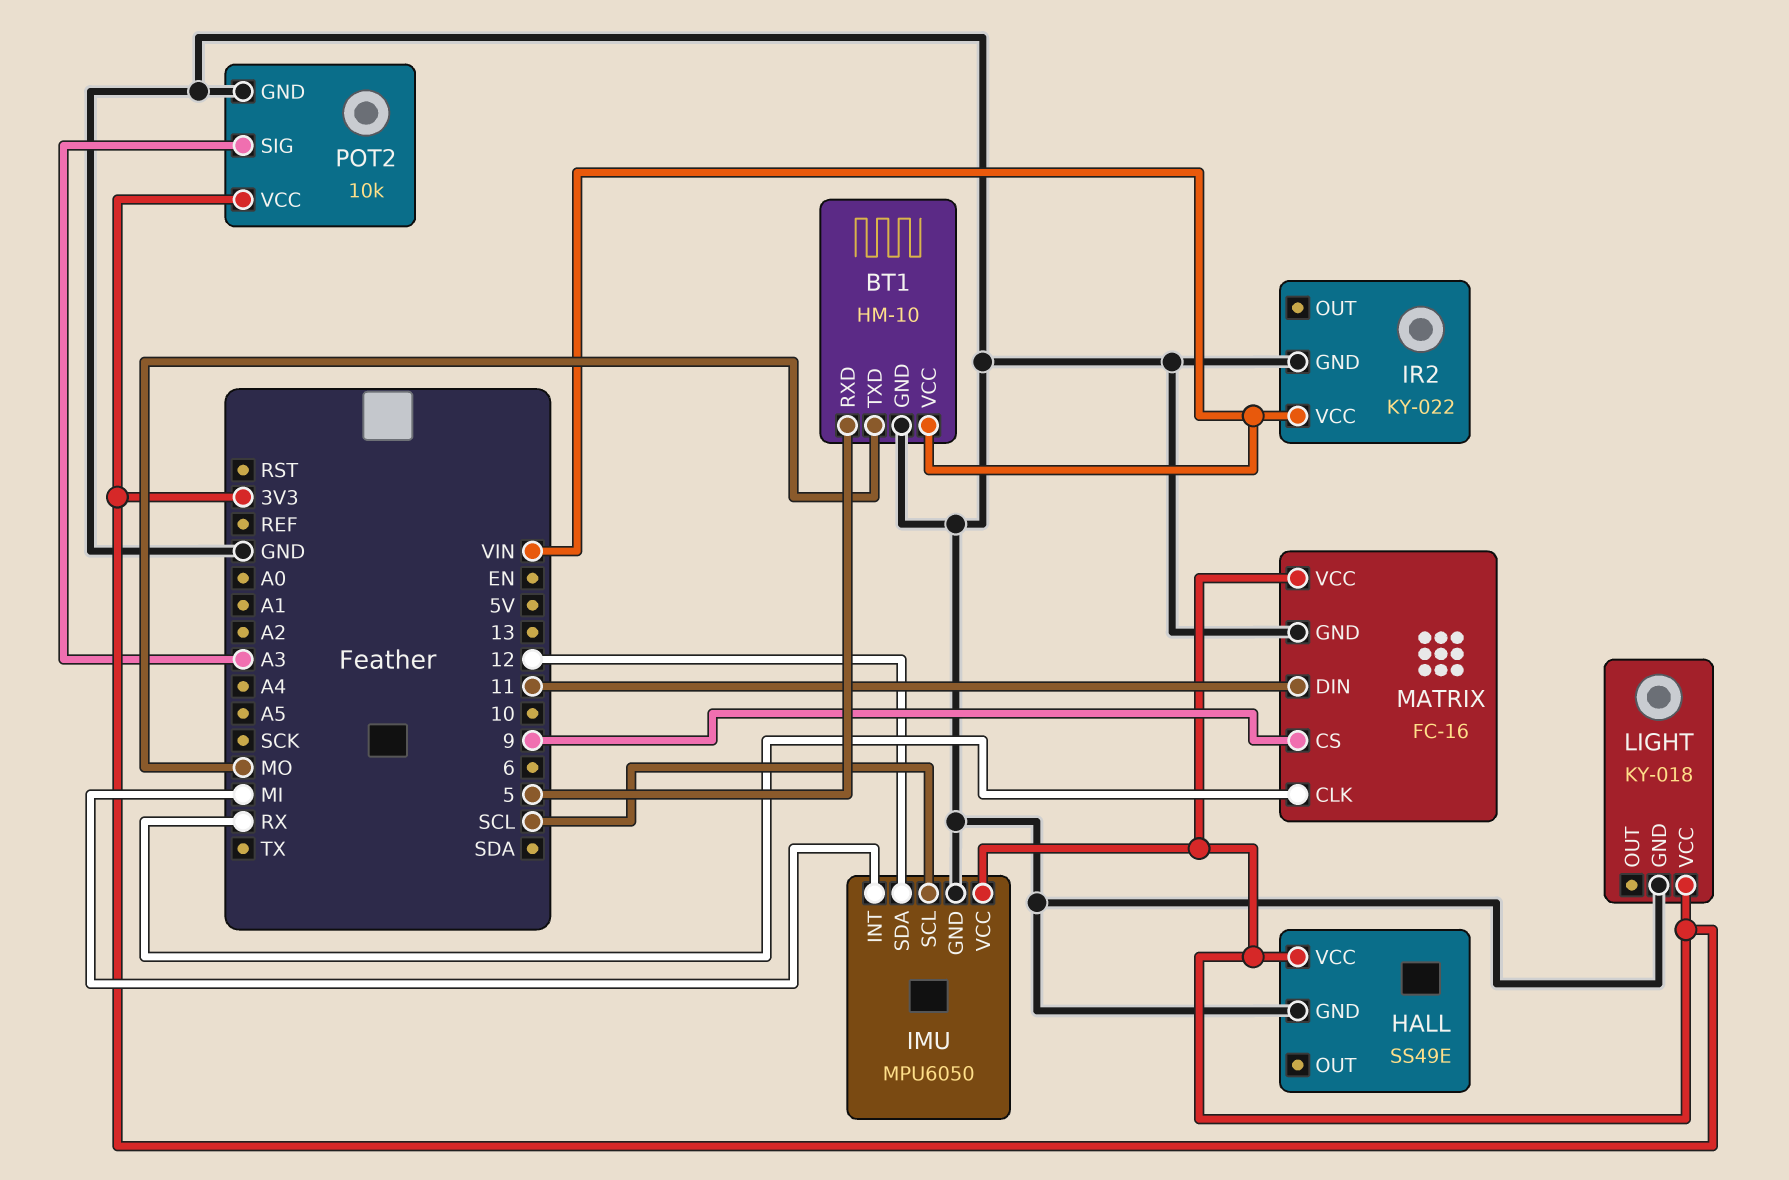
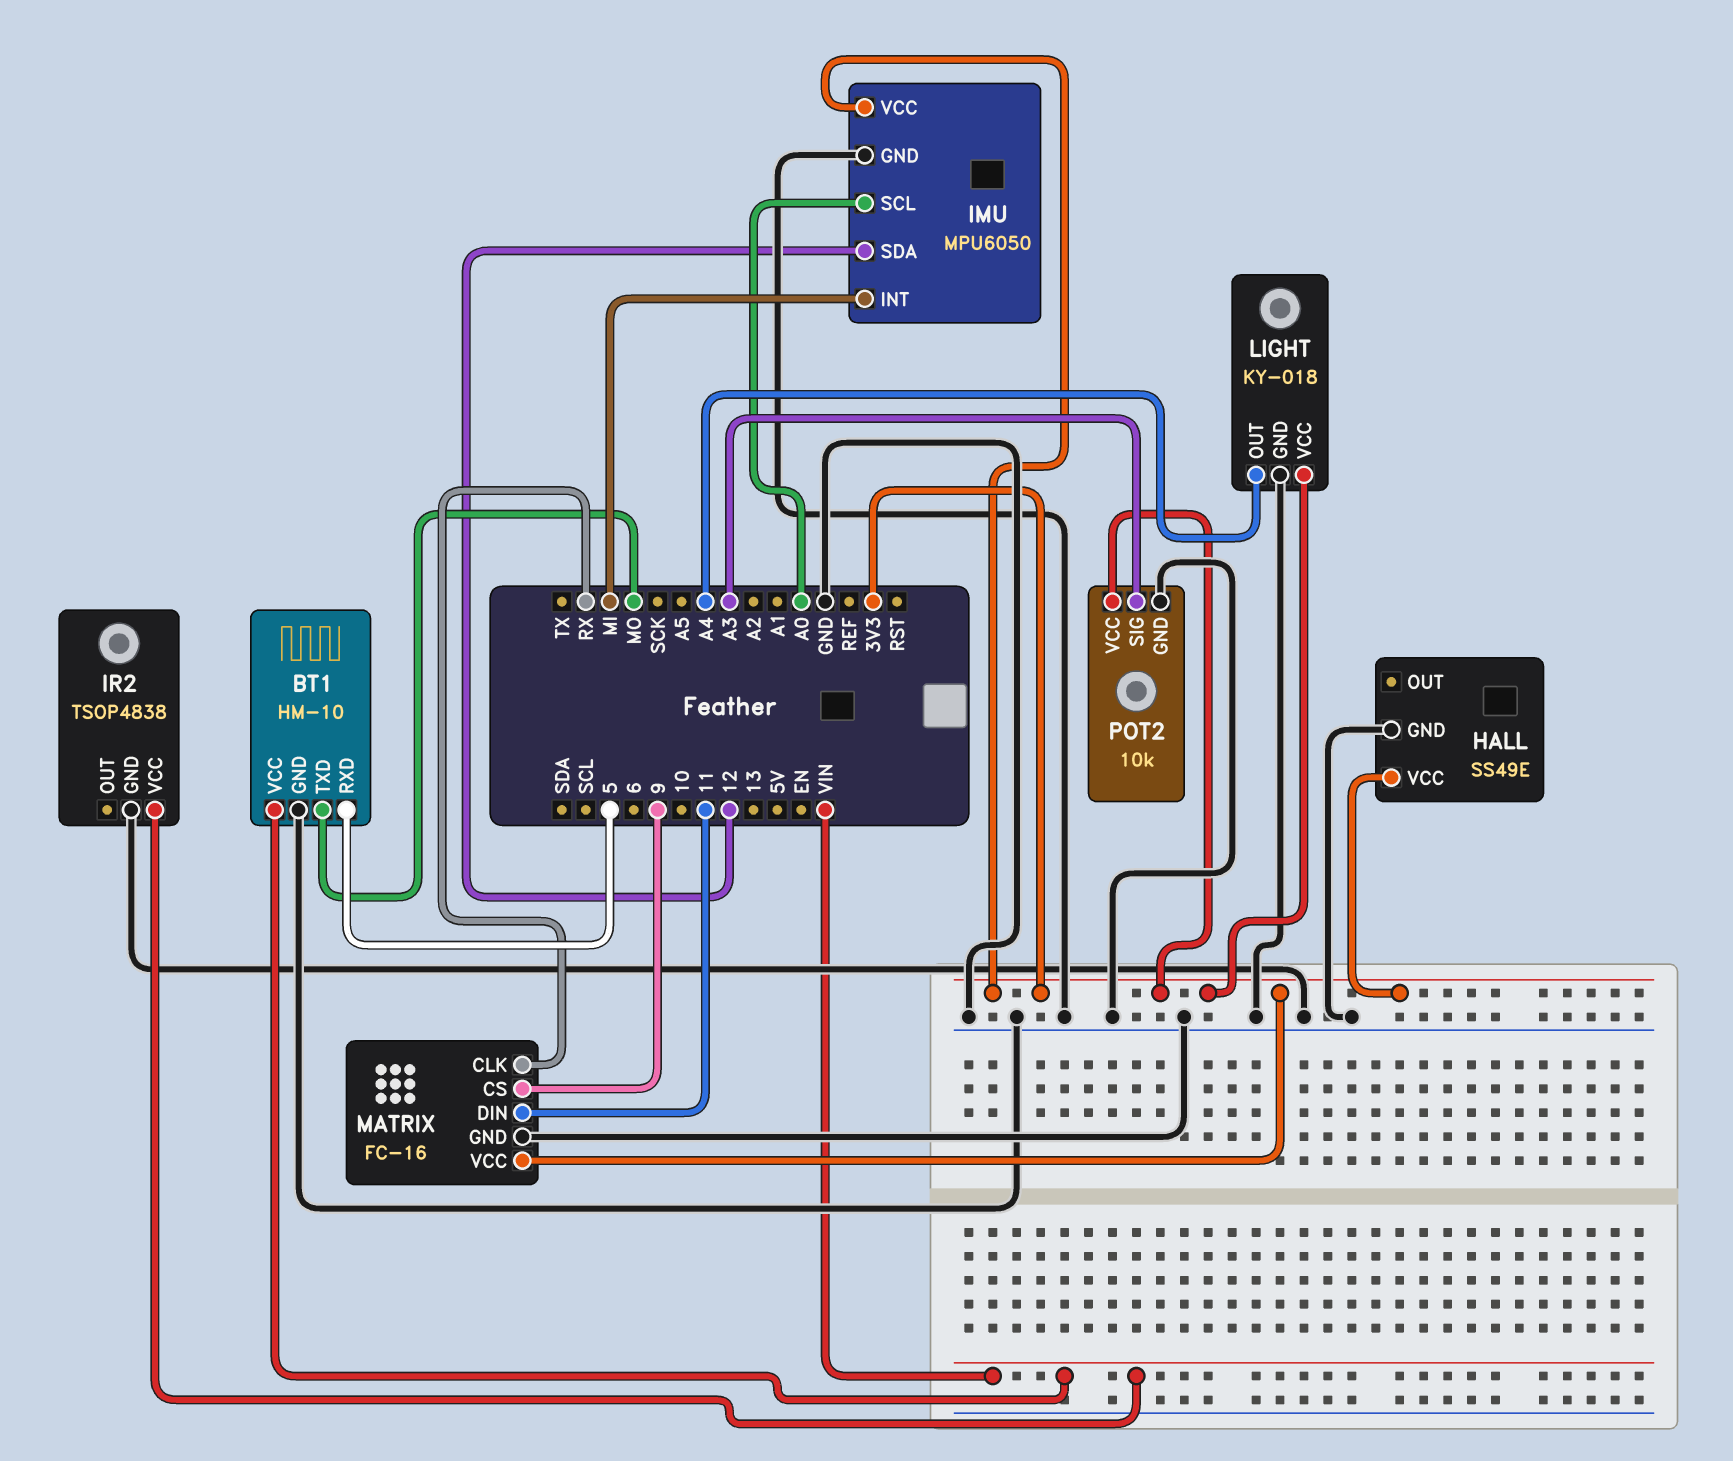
IMU pin SCL: SCL -> A0
IR2: KY-022 -> TSOP4838
LIGHT pin OUT: none -> A4

